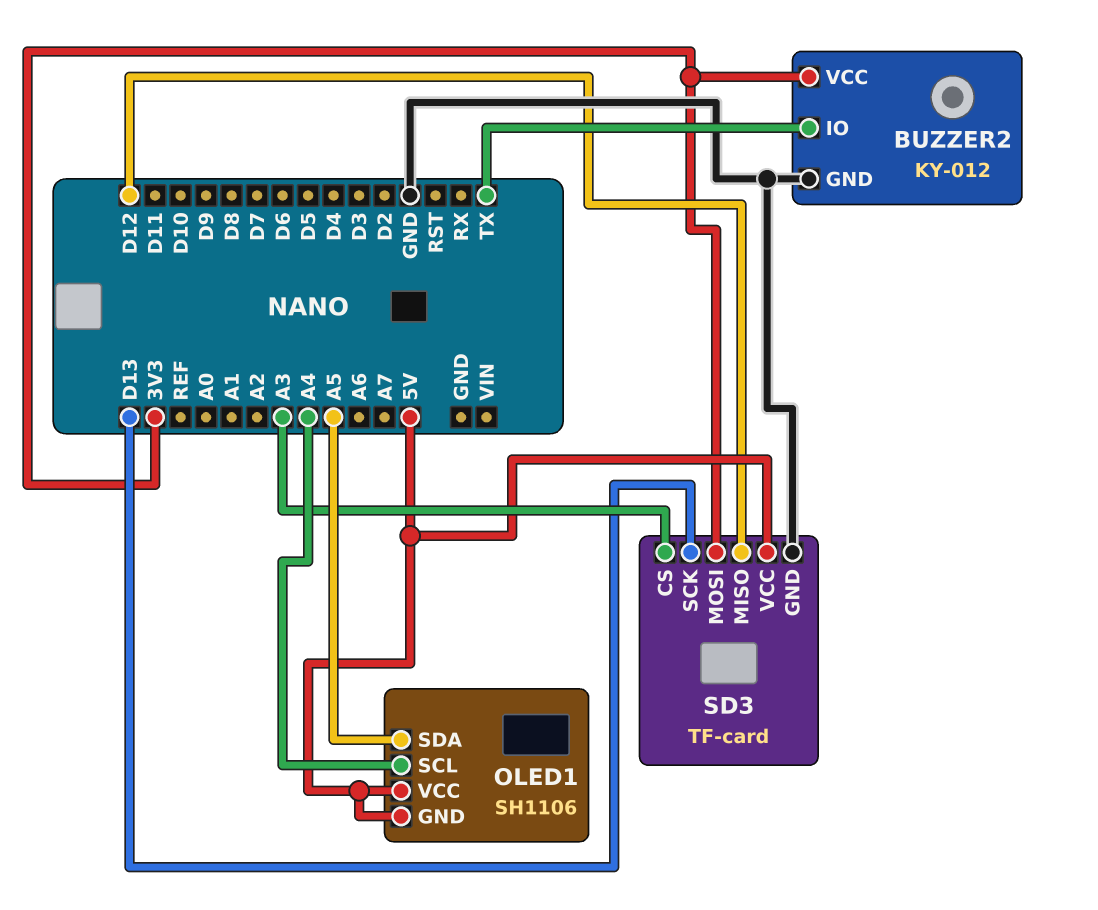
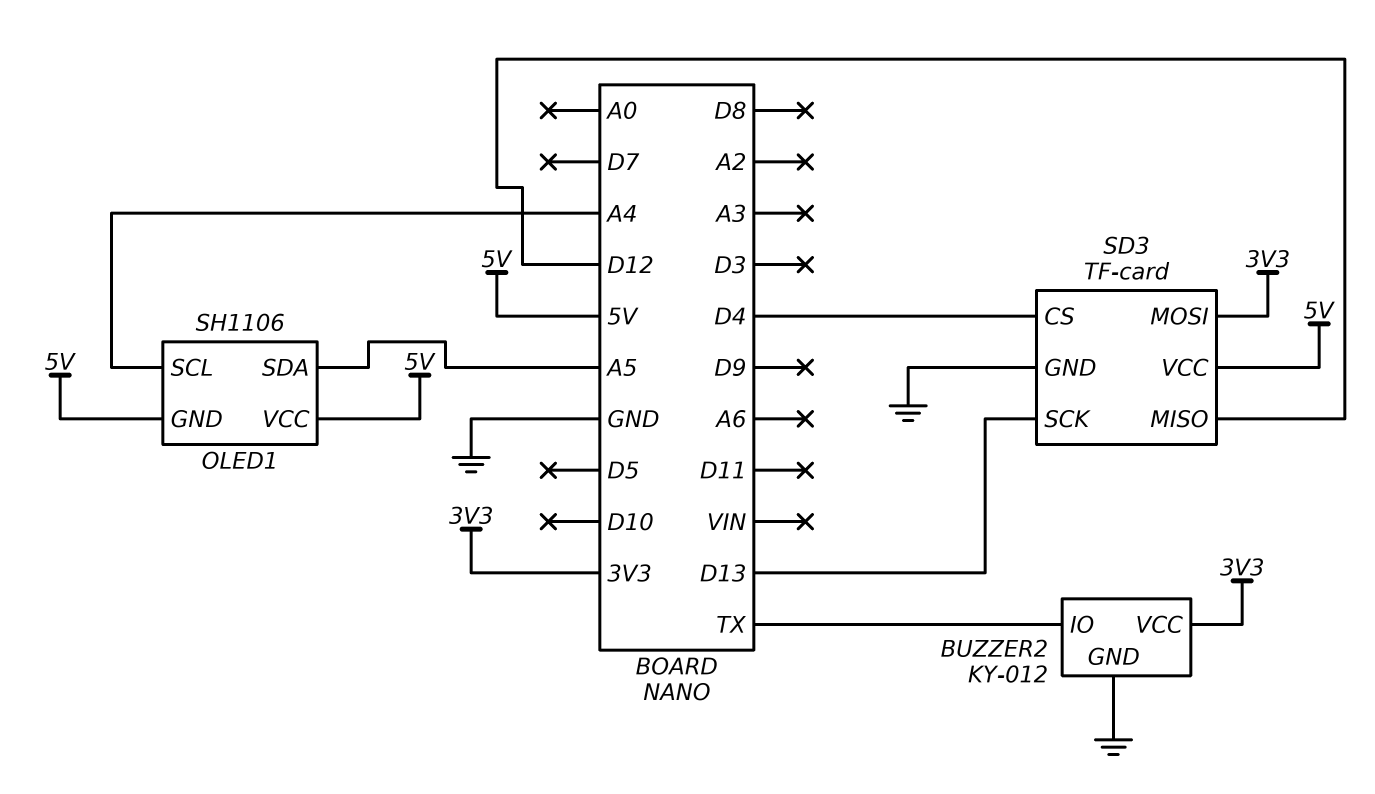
SD3 pin CS: A3 -> D4

